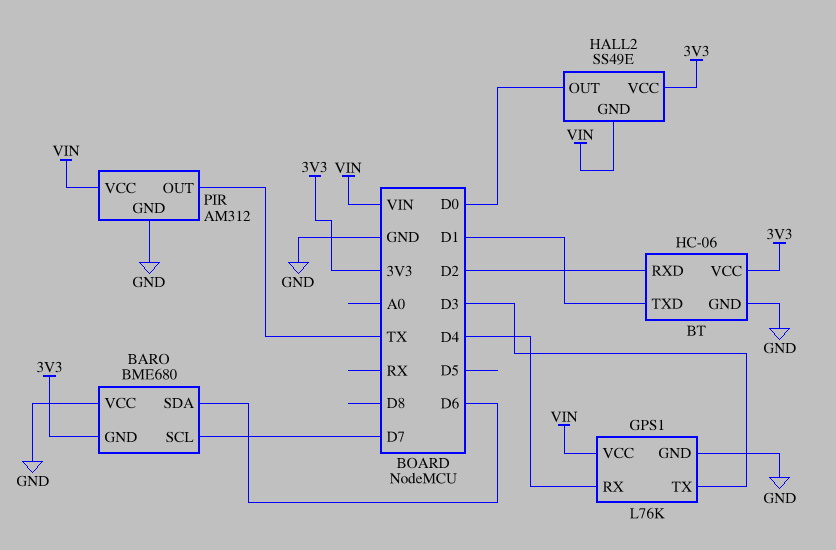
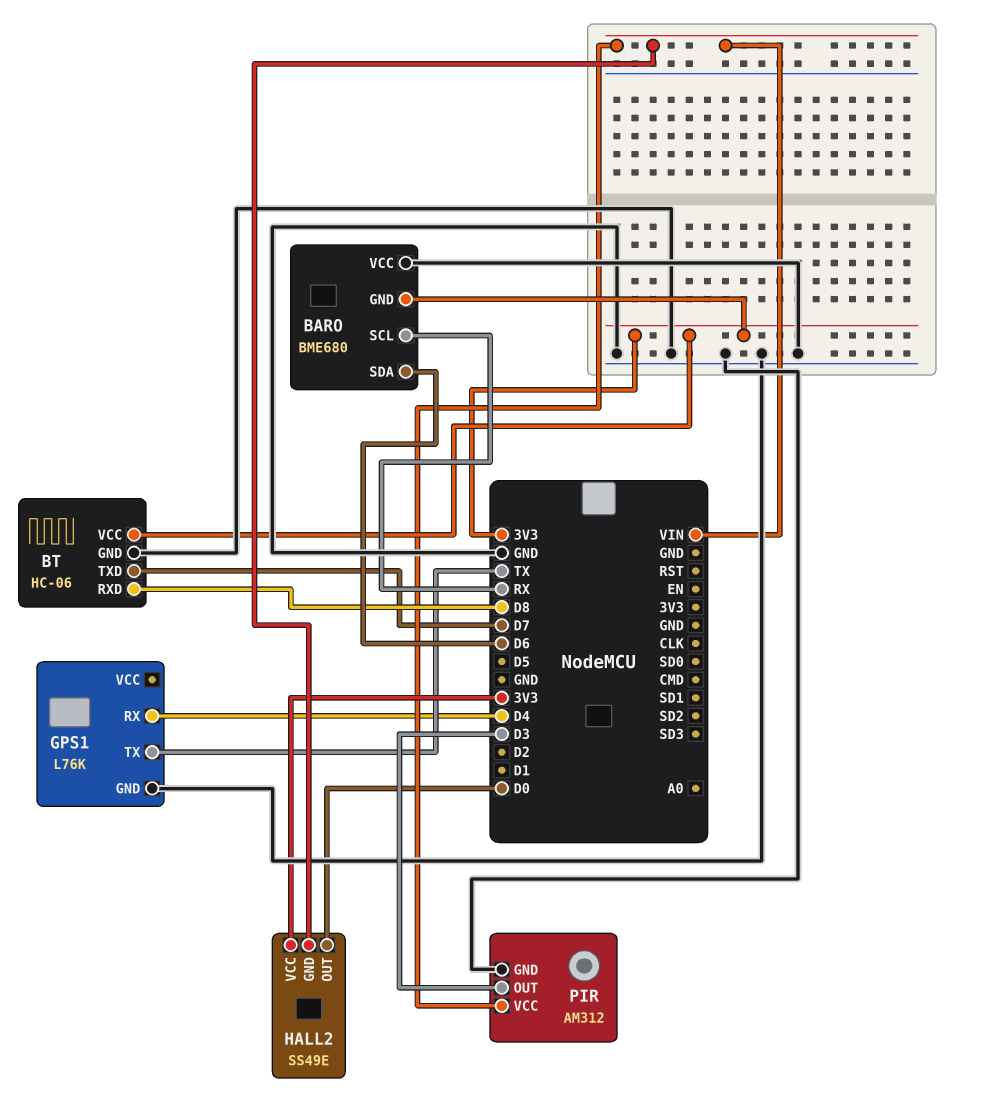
BARO pin SCL: D7 -> RX
BT pin RXD: D2 -> D8
BT pin TXD: D1 -> D7
GPS1 pin TX: D3 -> TX
GPS1 pin VCC: VIN -> none
PIR pin OUT: TX -> D3

